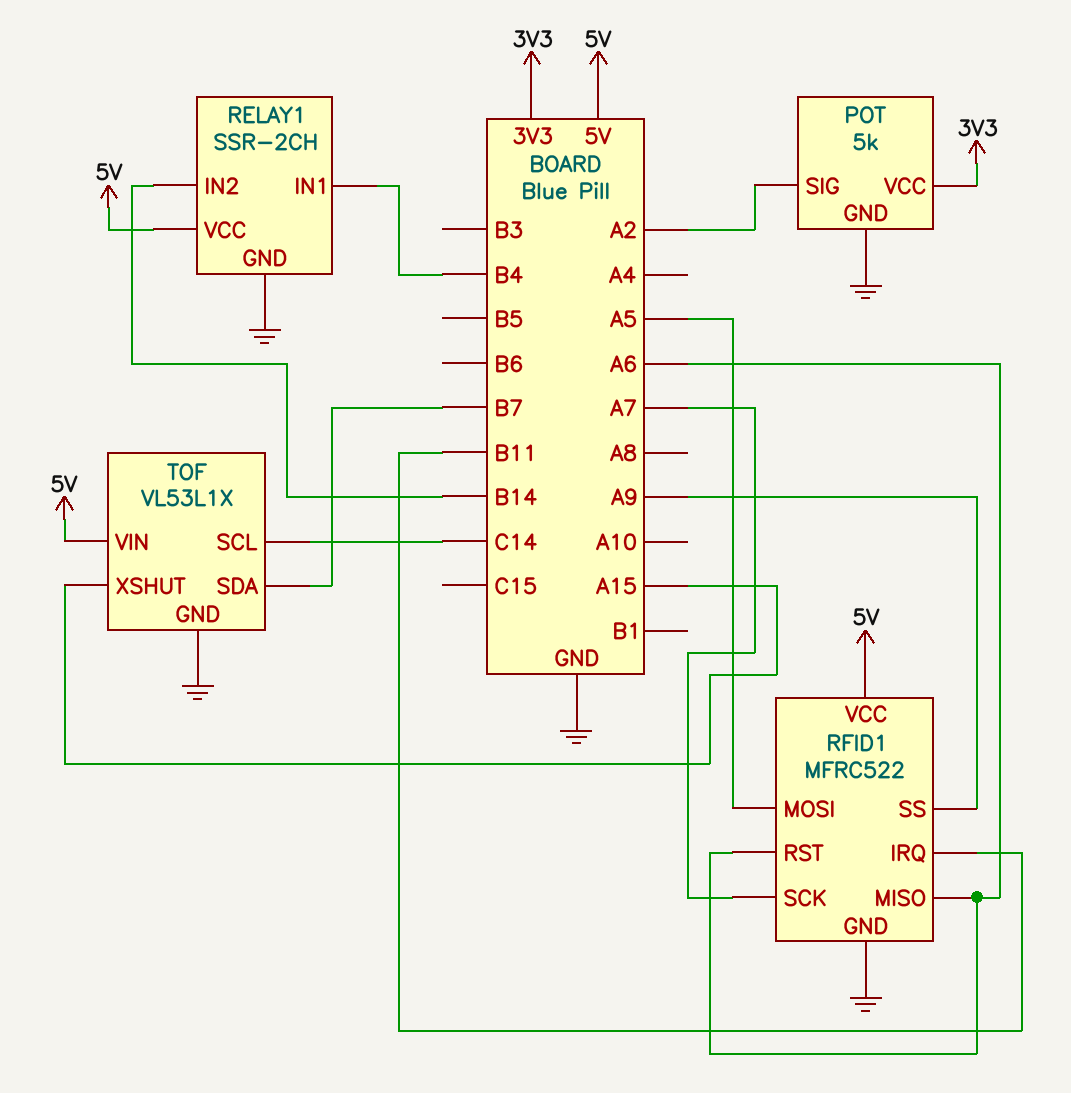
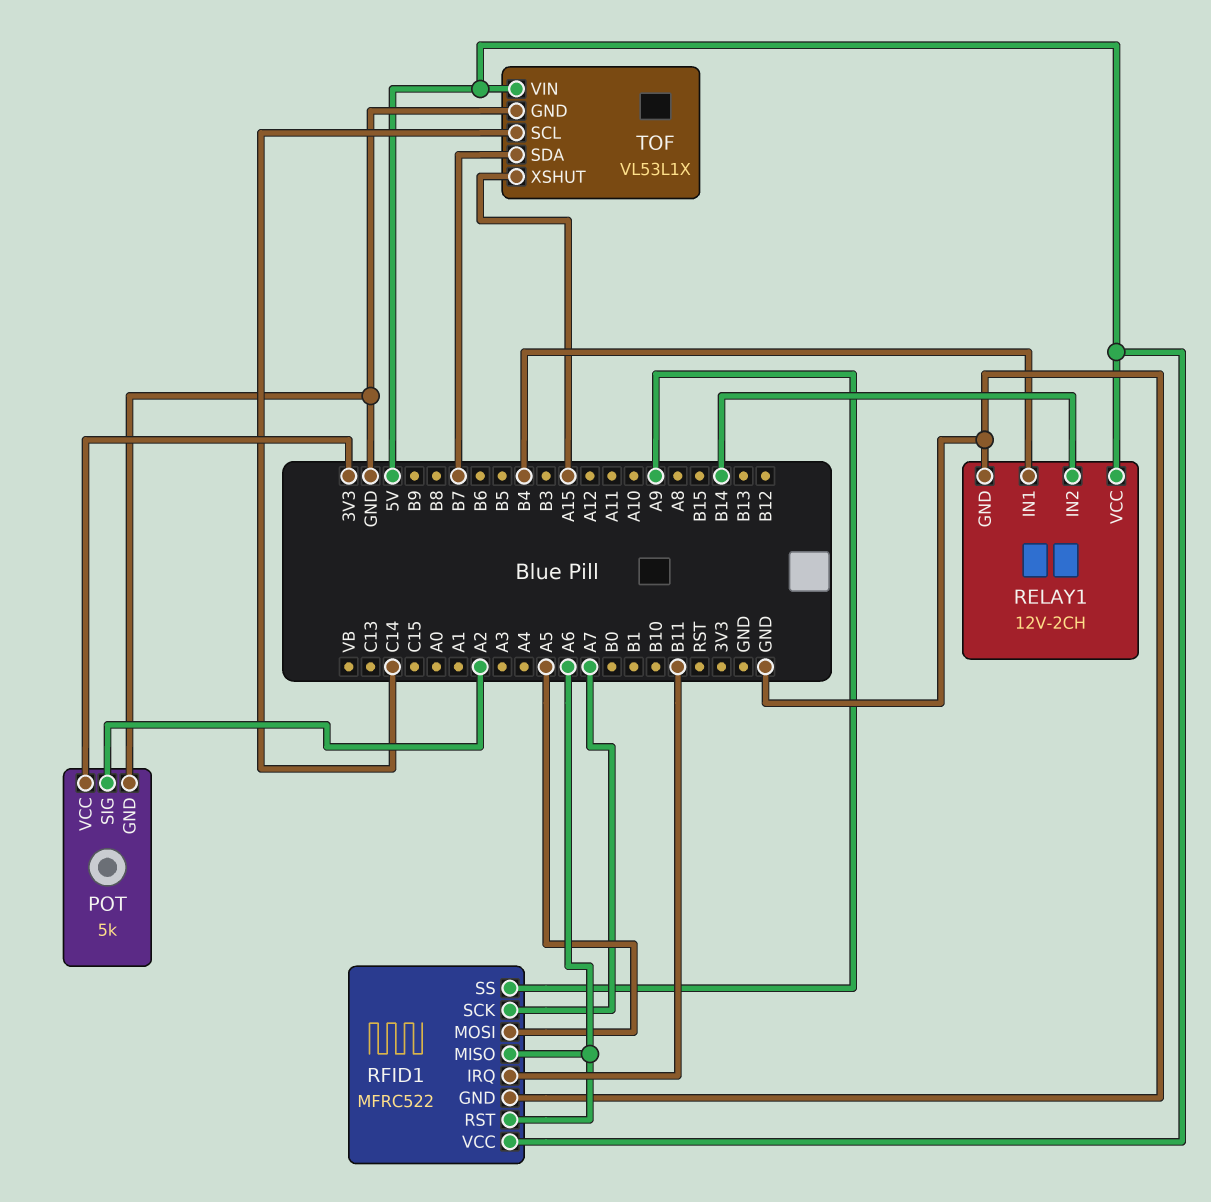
RELAY1: SSR-2CH -> 12V-2CH

